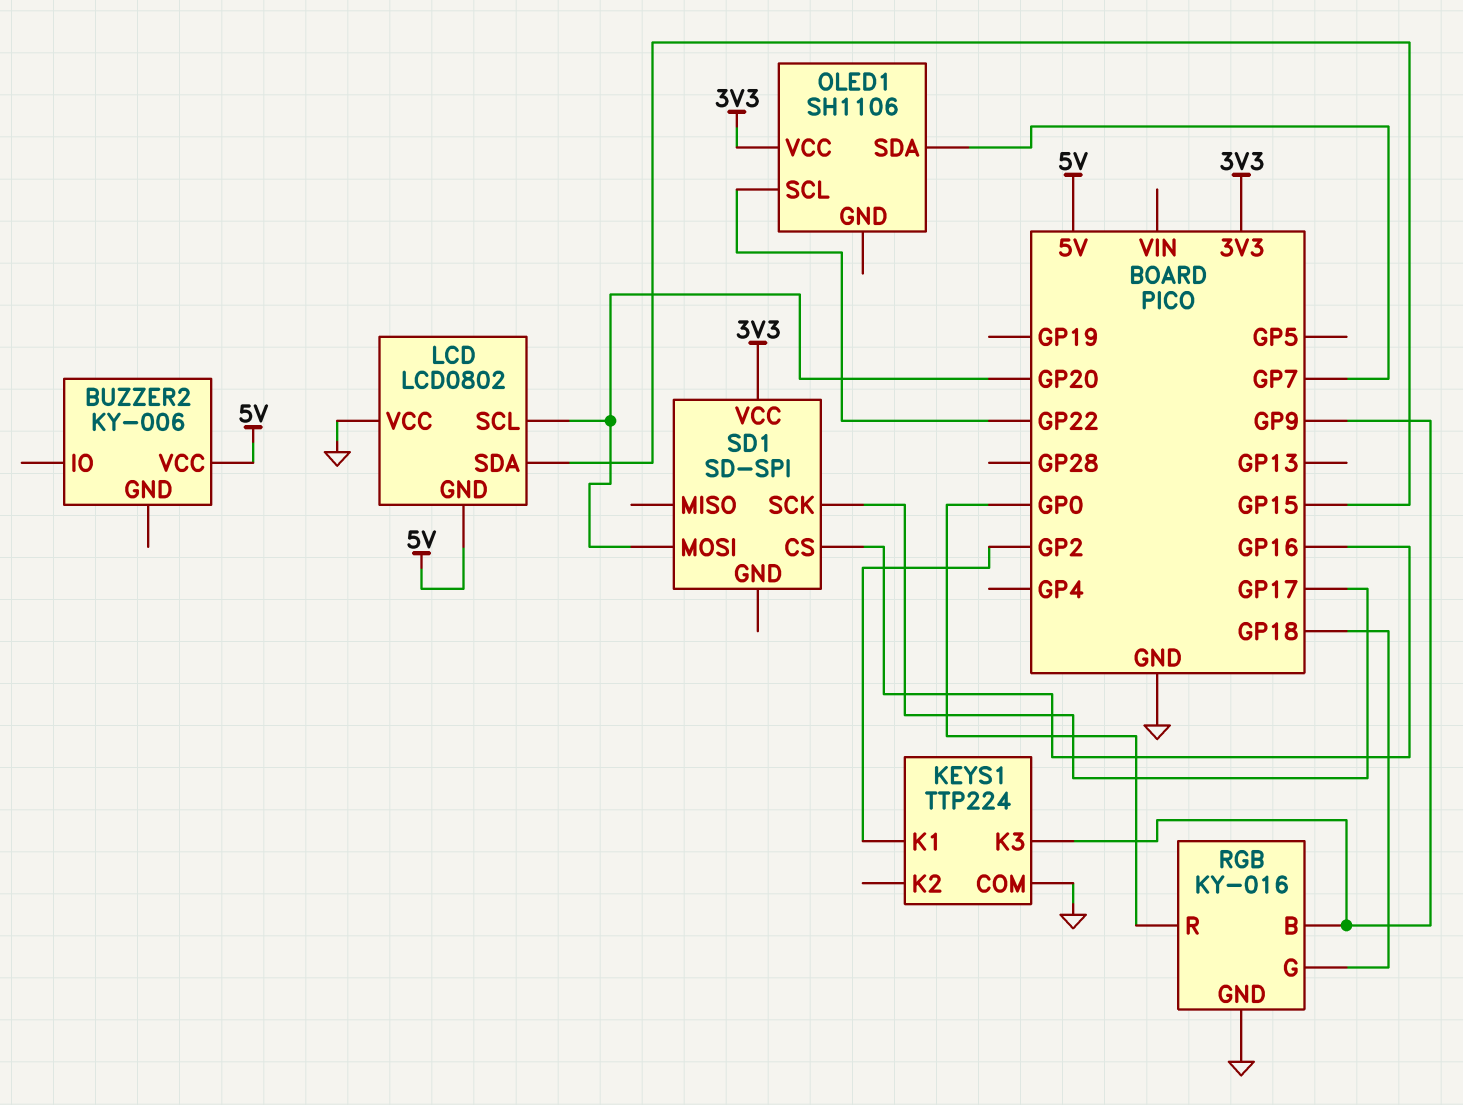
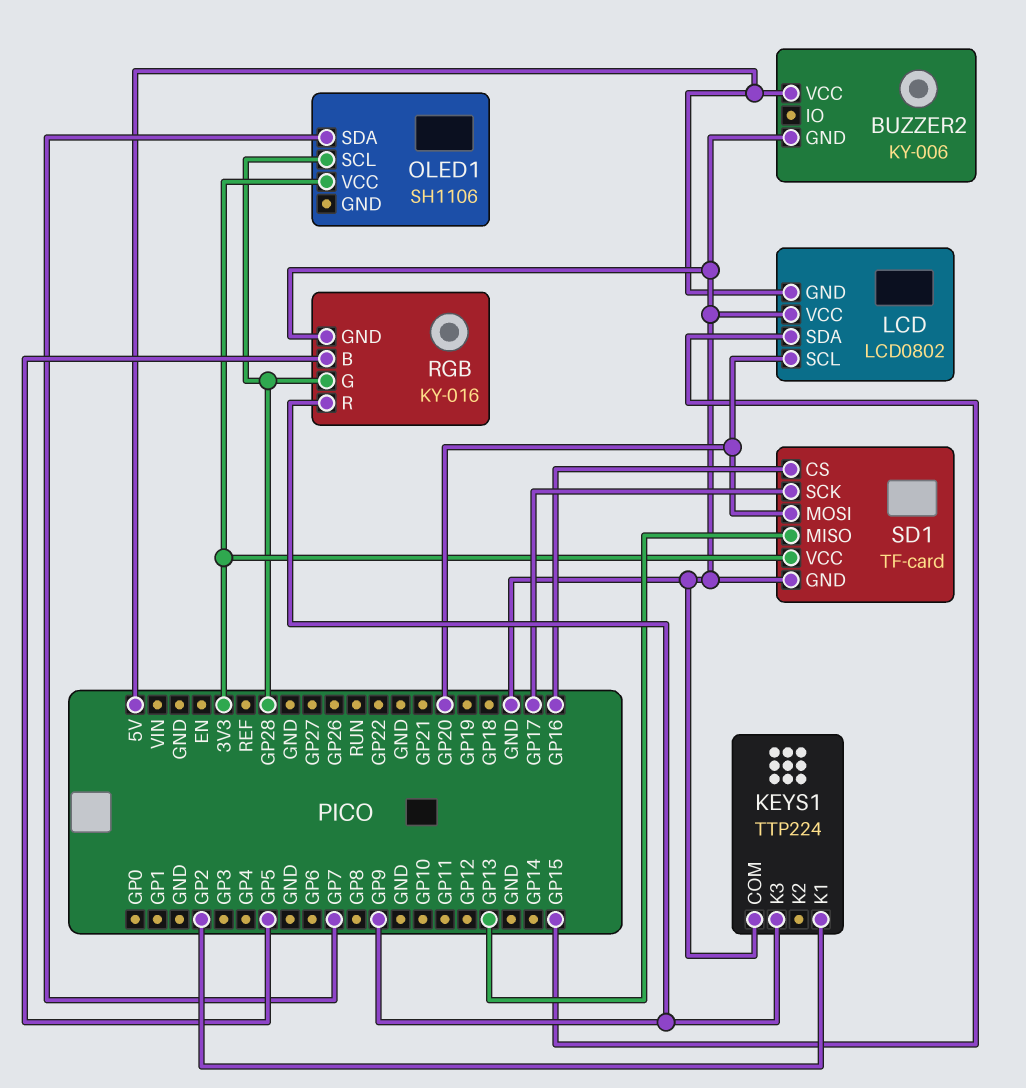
BUZZER2 pin GND: none -> GND
OLED1 pin SCL: GP22 -> GP28
RGB pin B: GP9 -> GP5
RGB pin G: GP18 -> GP28
RGB pin R: GP0 -> GP9
SD1: SD-SPI -> TF-card
SD1 pin GND: none -> GND
SD1 pin MISO: none -> GP13

